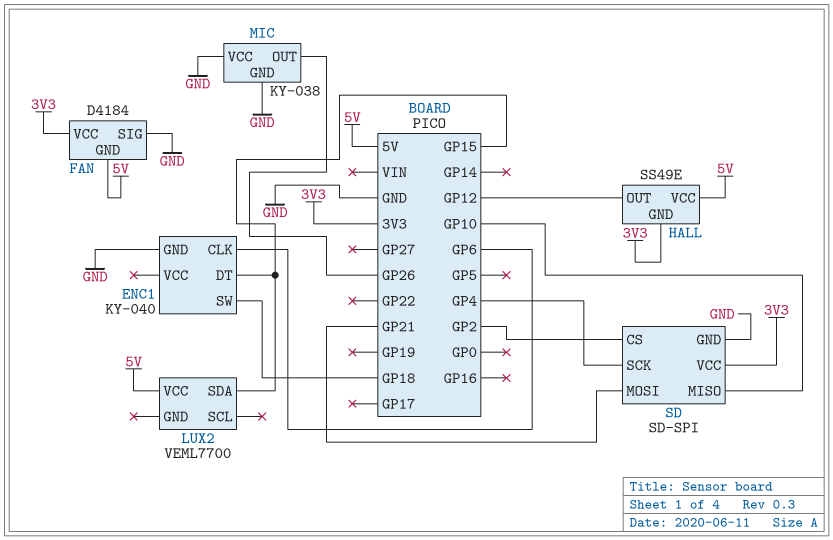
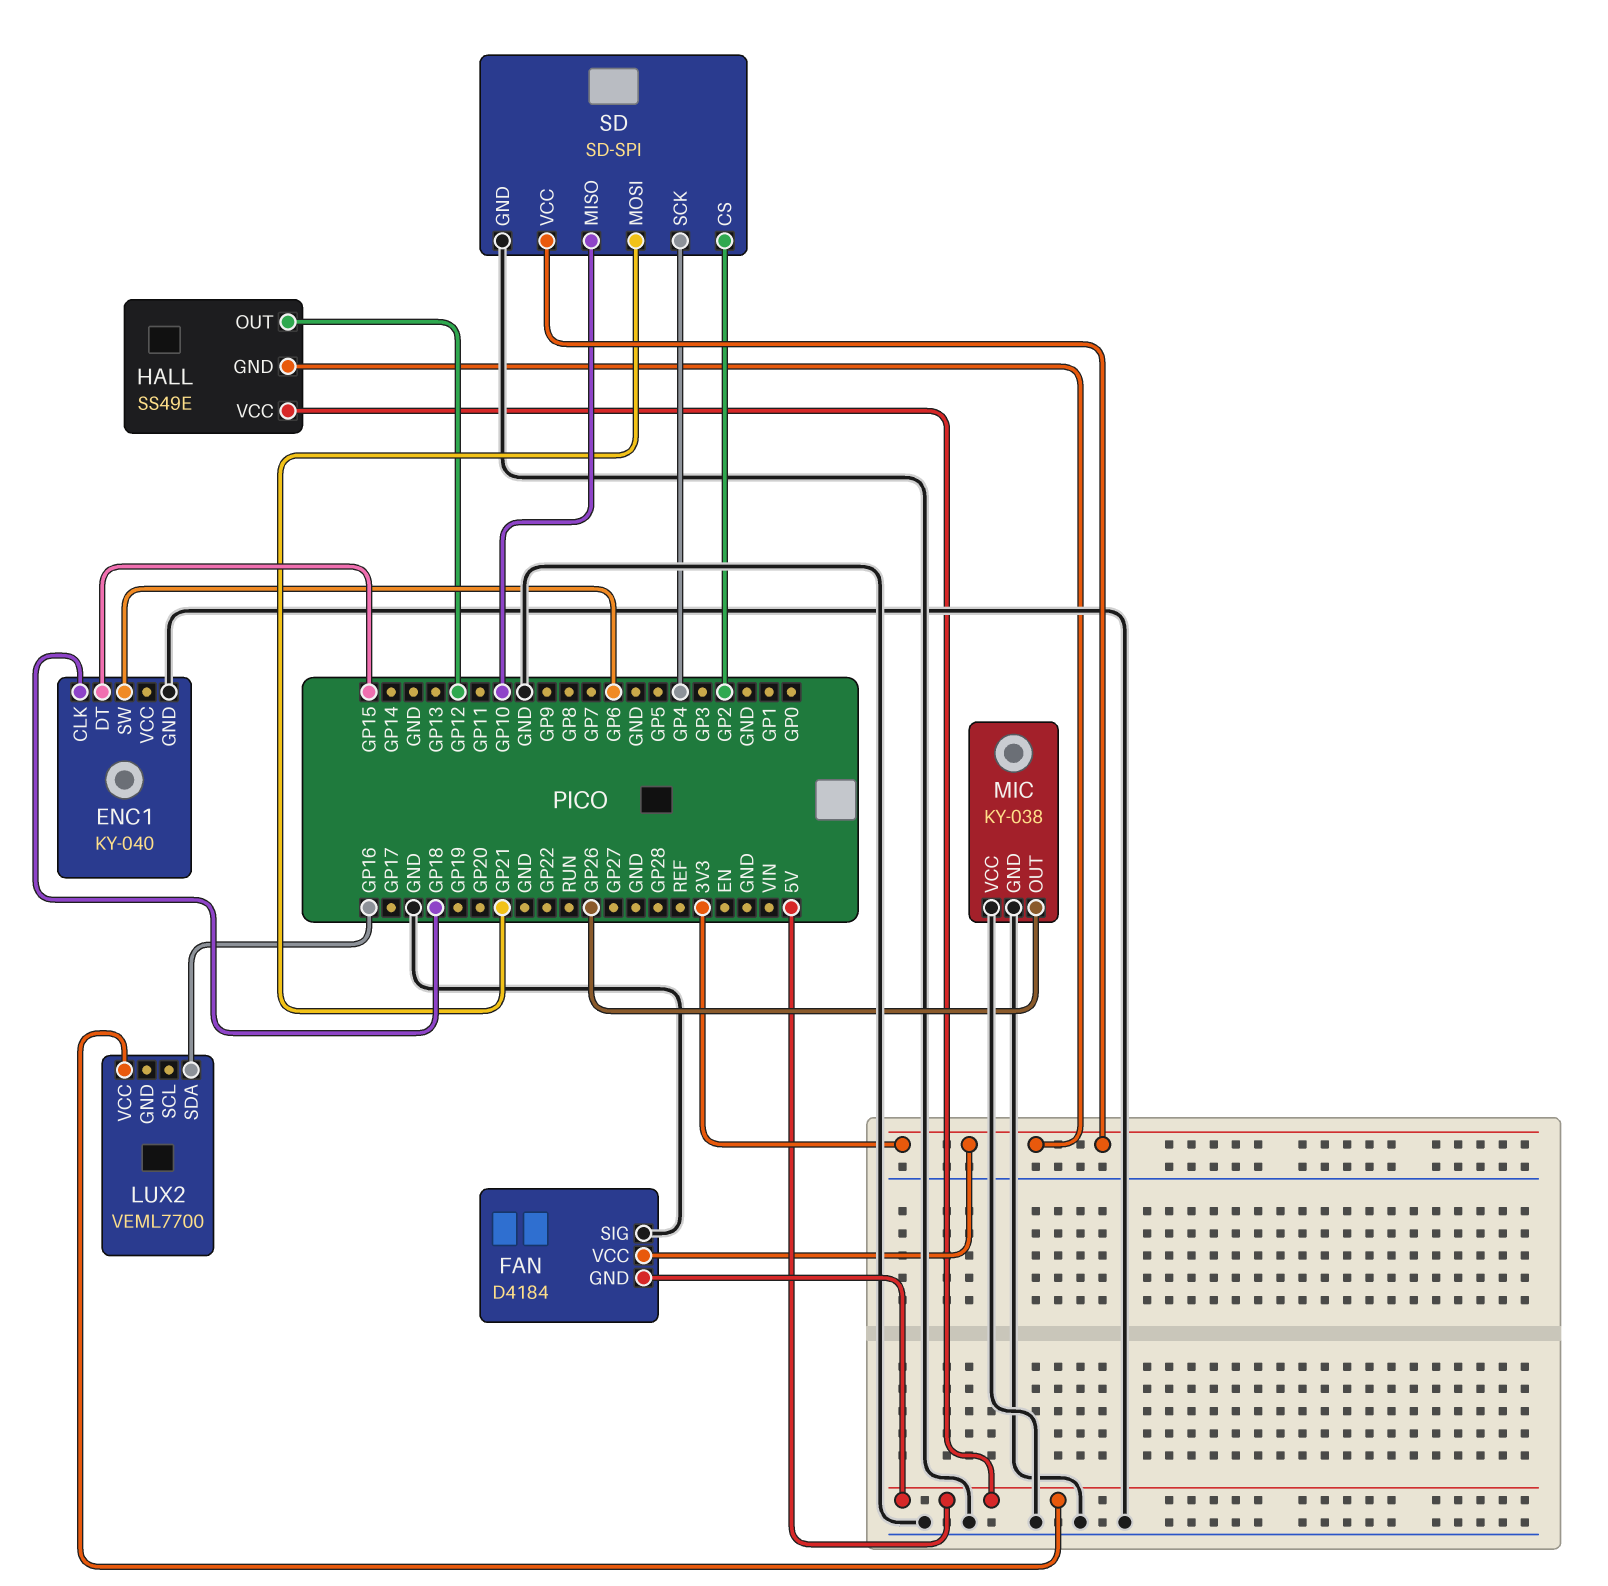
ENC1 pin CLK: GP6 -> GP18
ENC1 pin SW: GP18 -> GP6
LUX2 pin SDA: GP15 -> GP16

